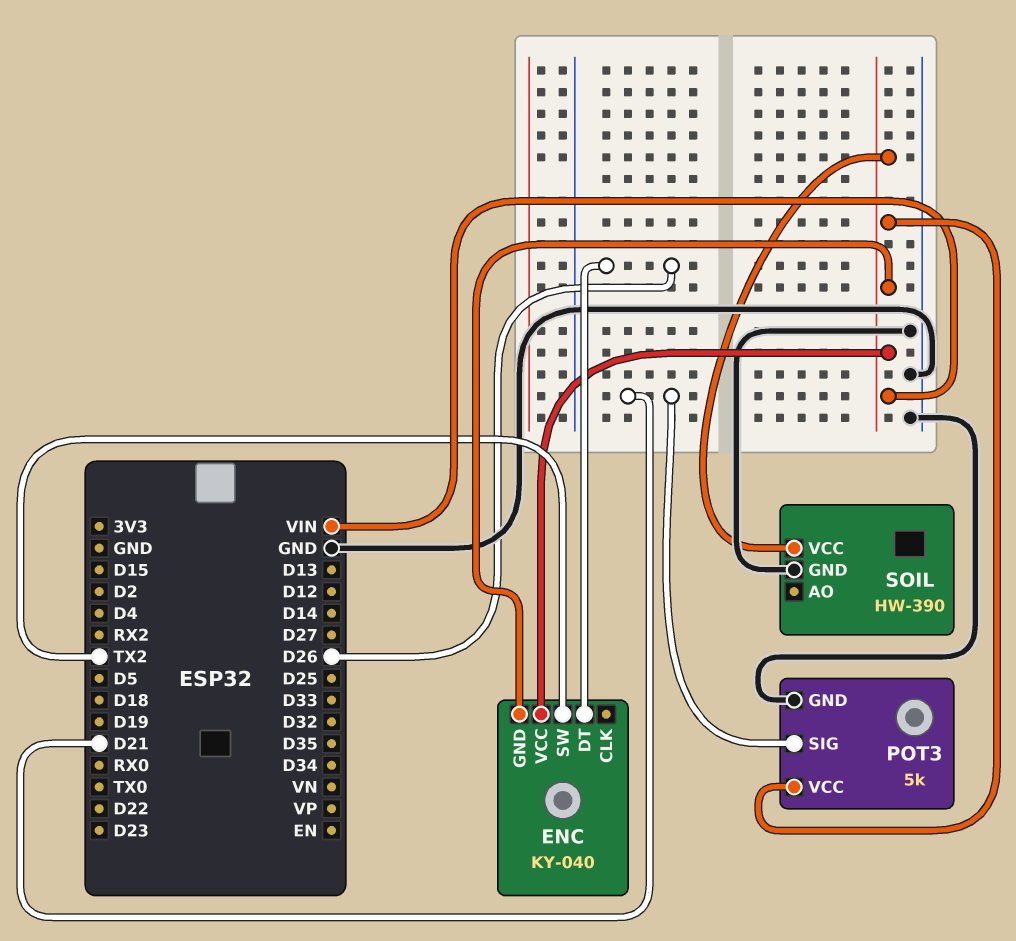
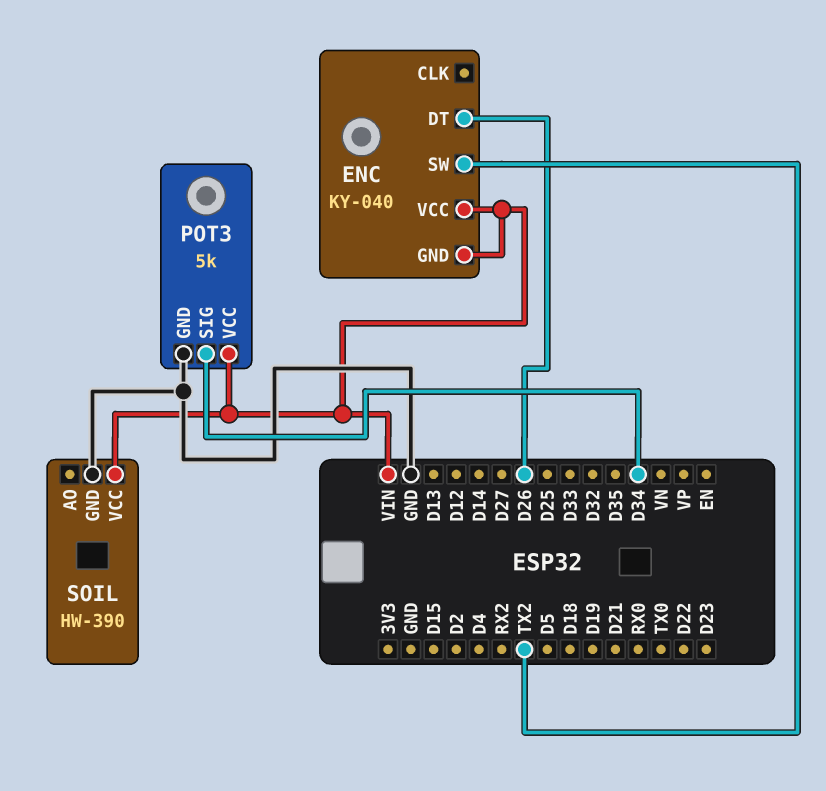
POT3 pin SIG: D21 -> D34

